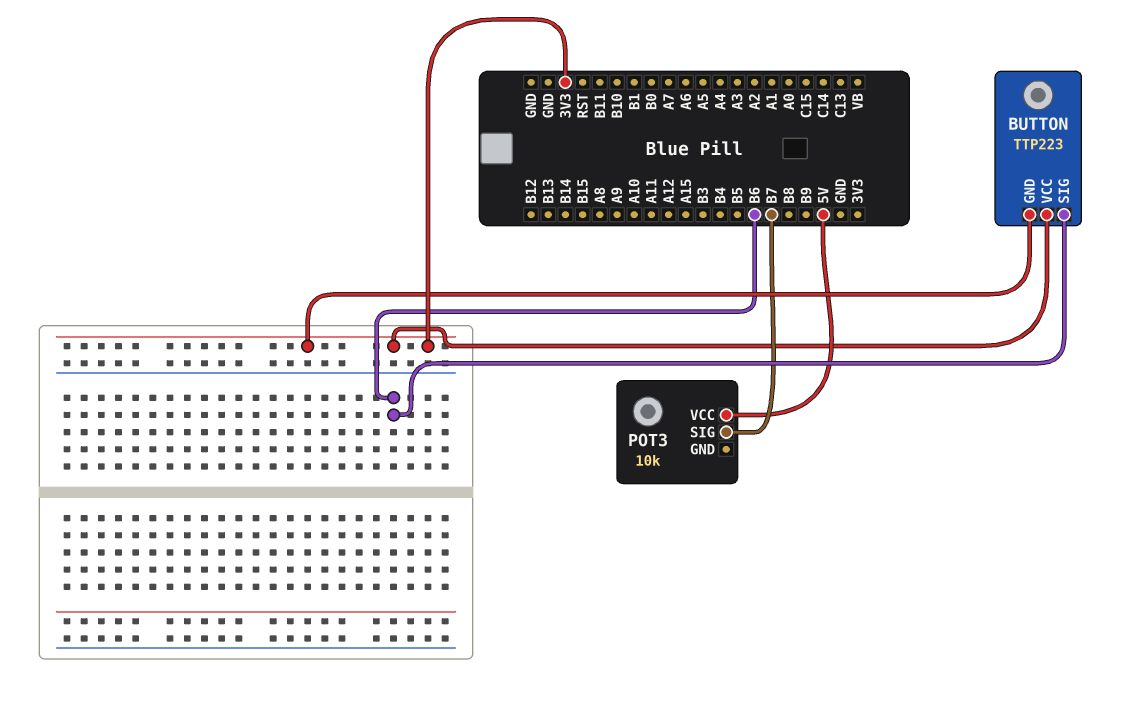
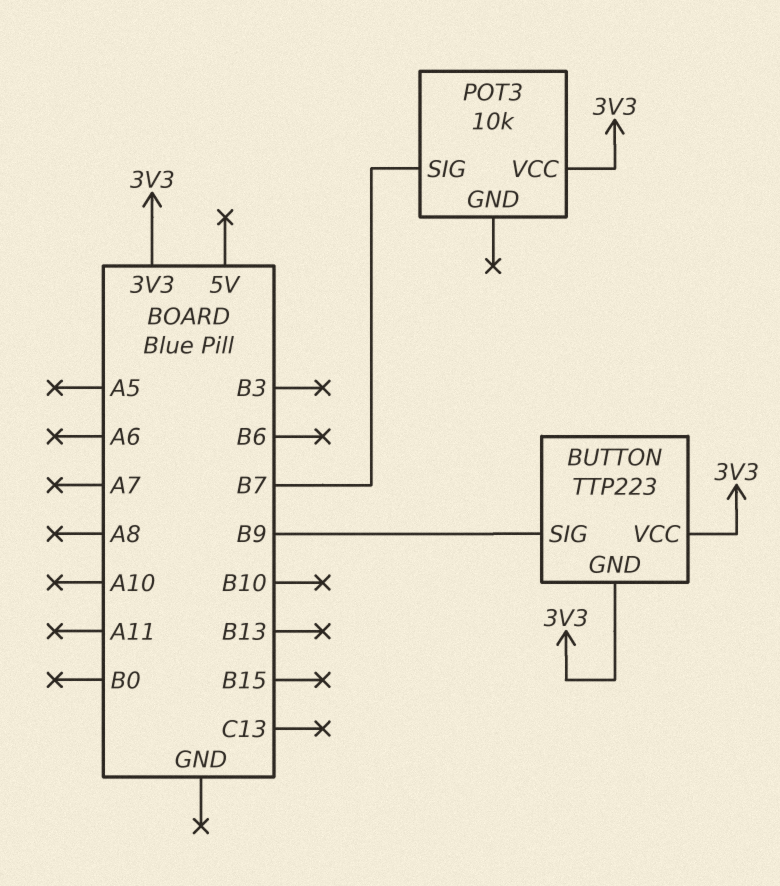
BUTTON pin SIG: B6 -> B9
POT3 pin VCC: 5V -> 3V3

